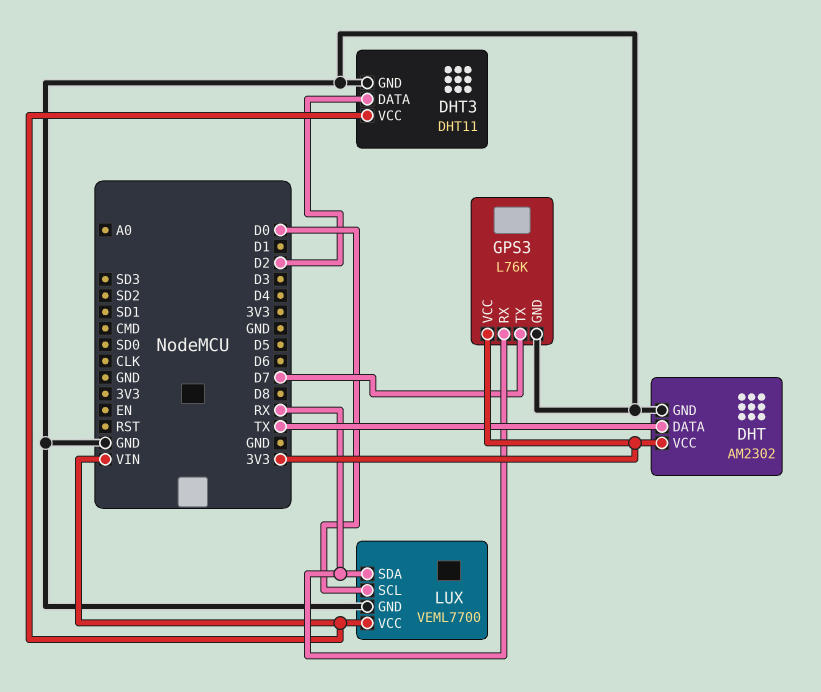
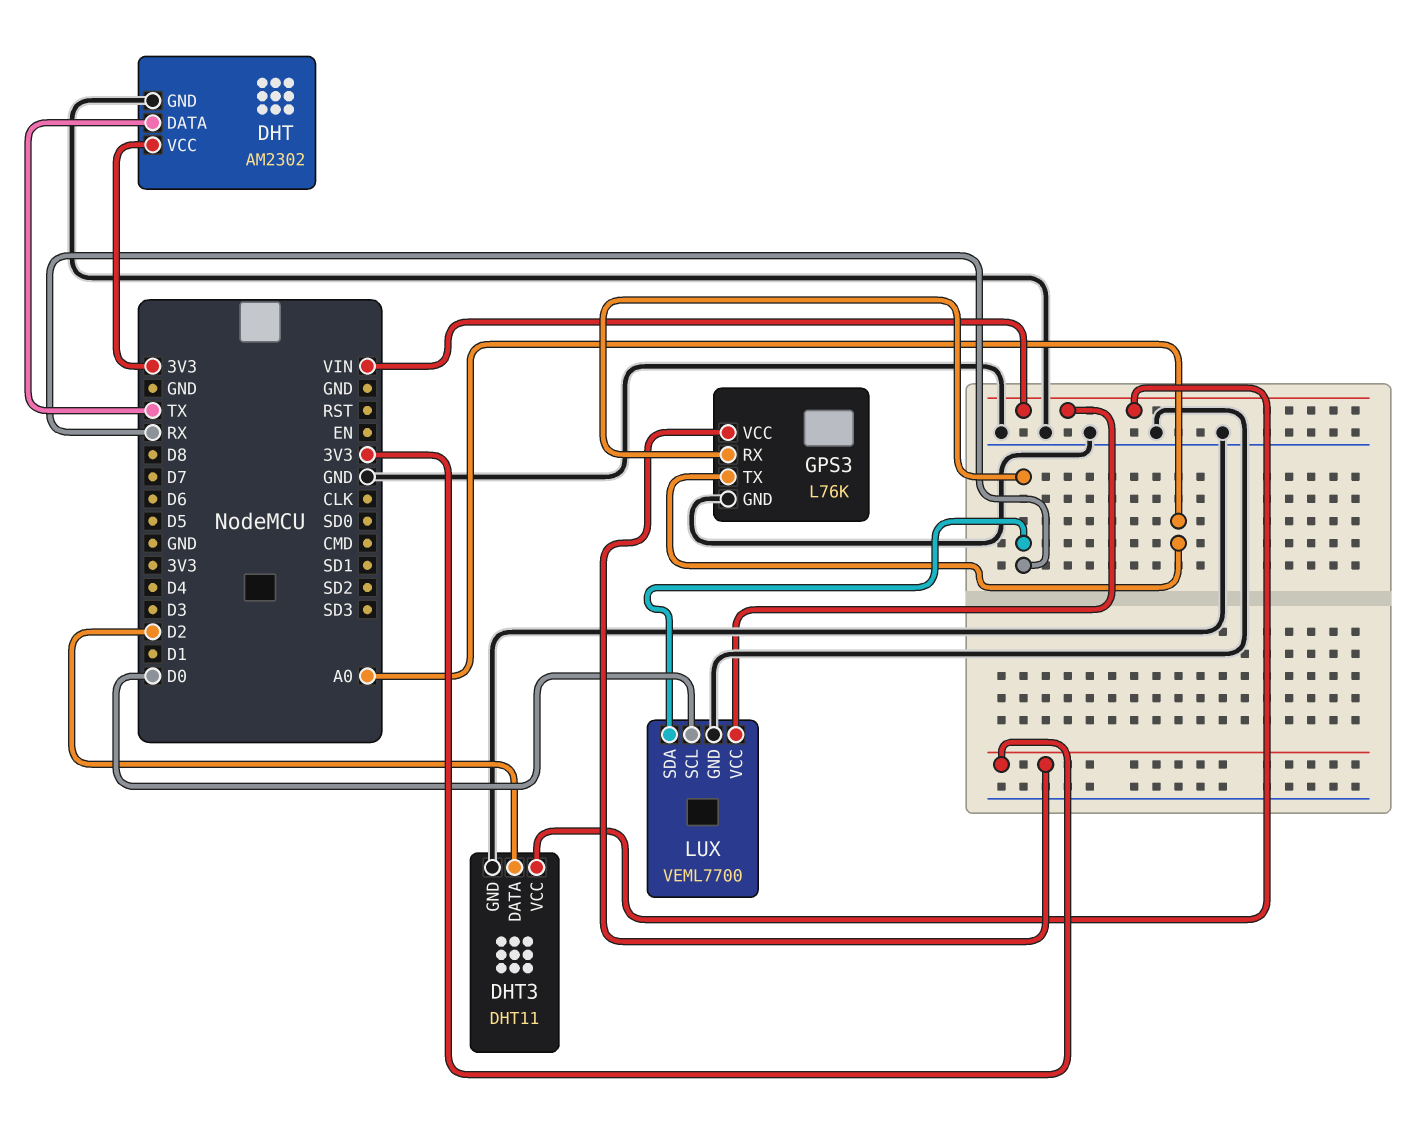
GPS3 pin TX: D7 -> A0

